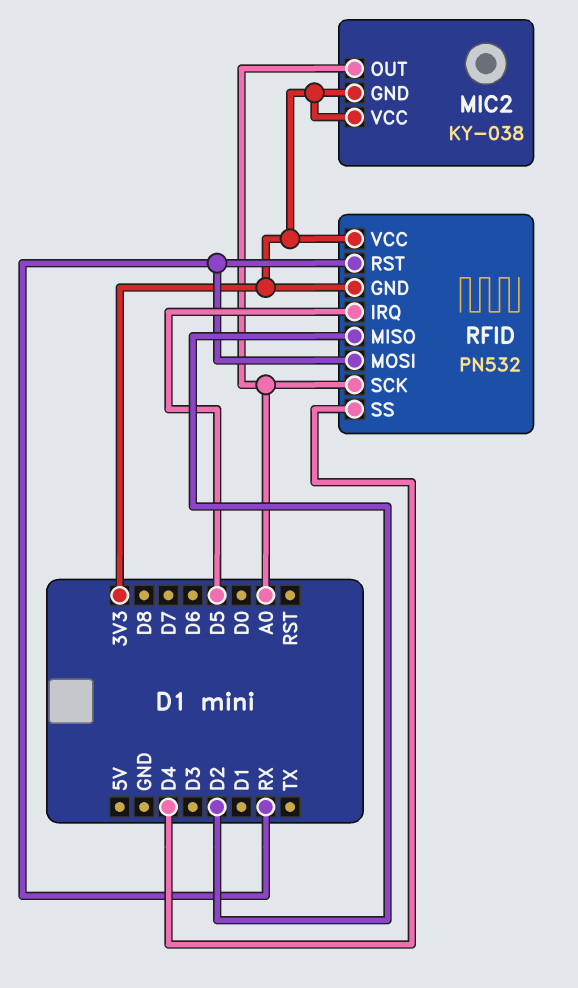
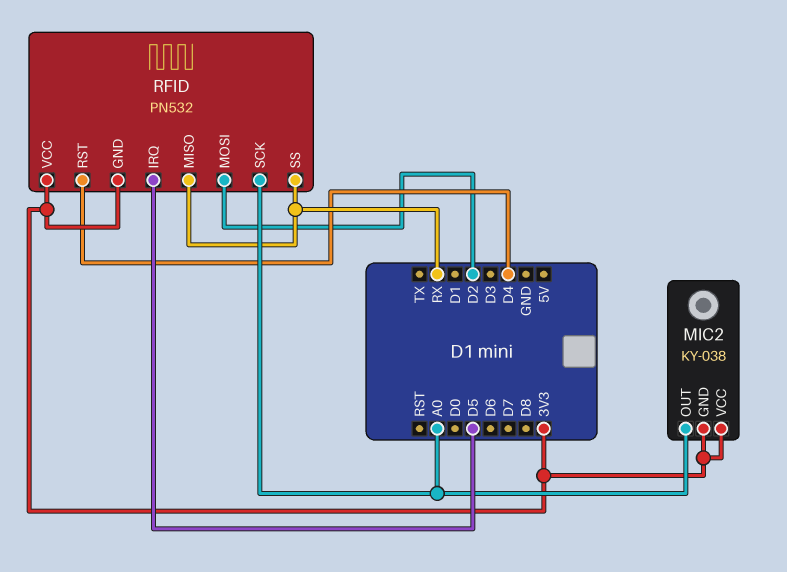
RFID pin MISO: D2 -> RX
RFID pin MOSI: RX -> D2
RFID pin RST: RX -> D4
RFID pin SS: D4 -> RX

